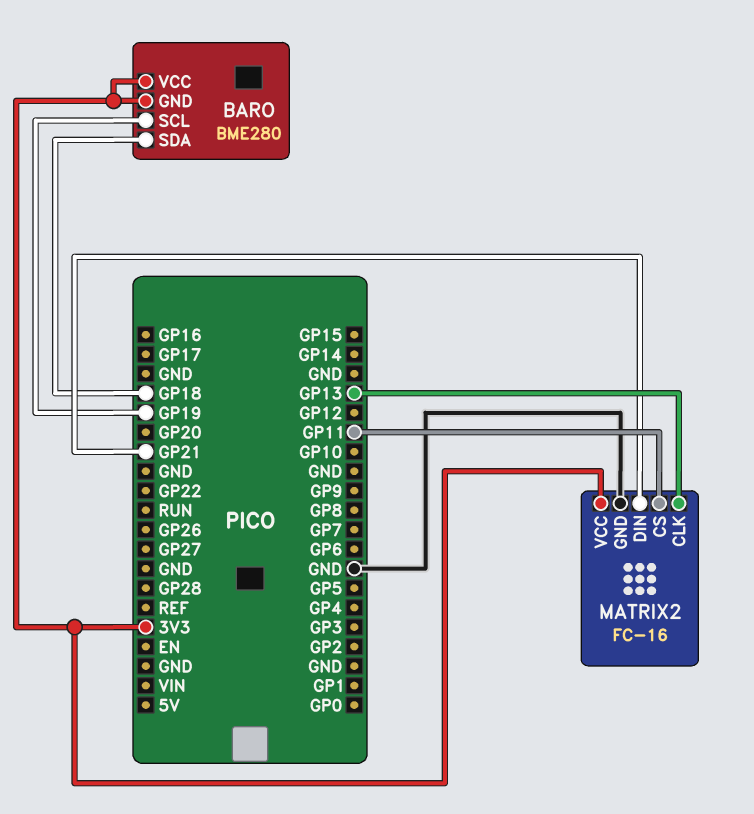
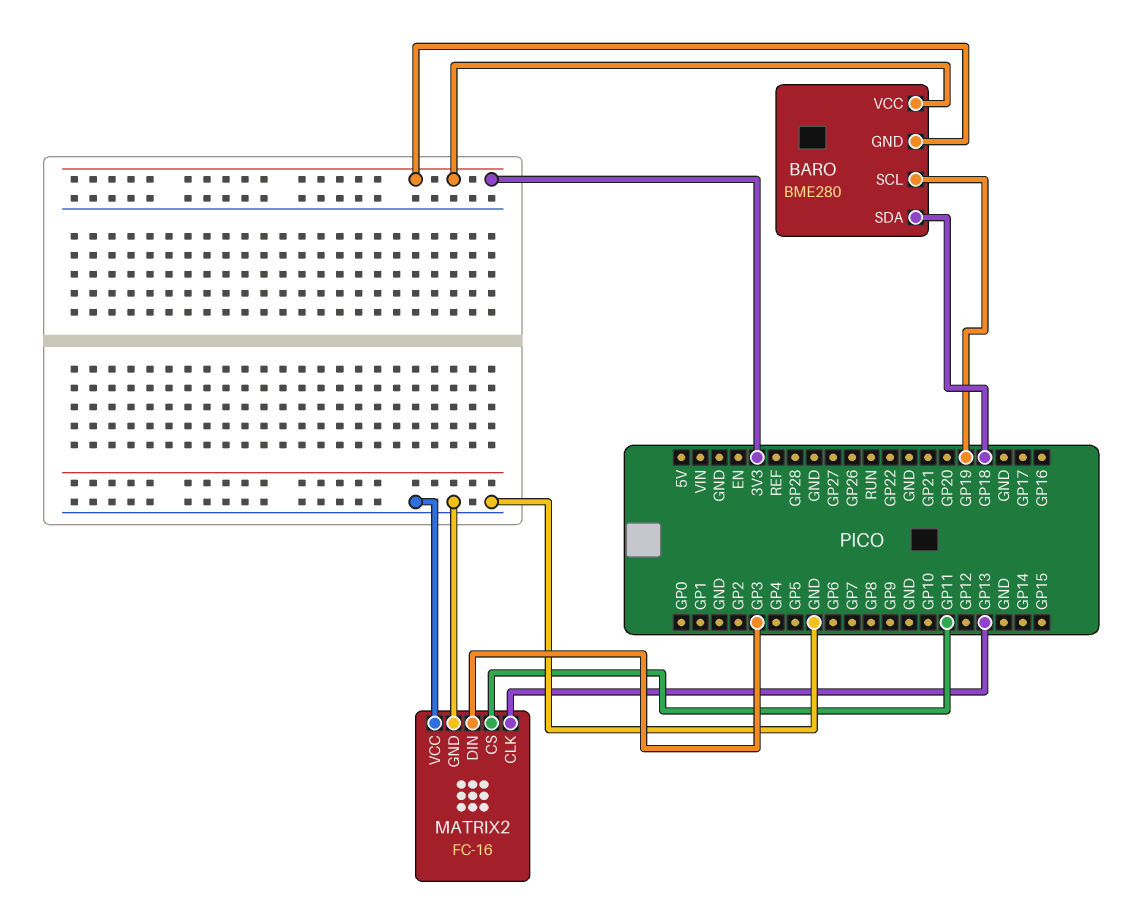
MATRIX2 pin DIN: GP21 -> GP3
MATRIX2 pin VCC: 3V3 -> GND

